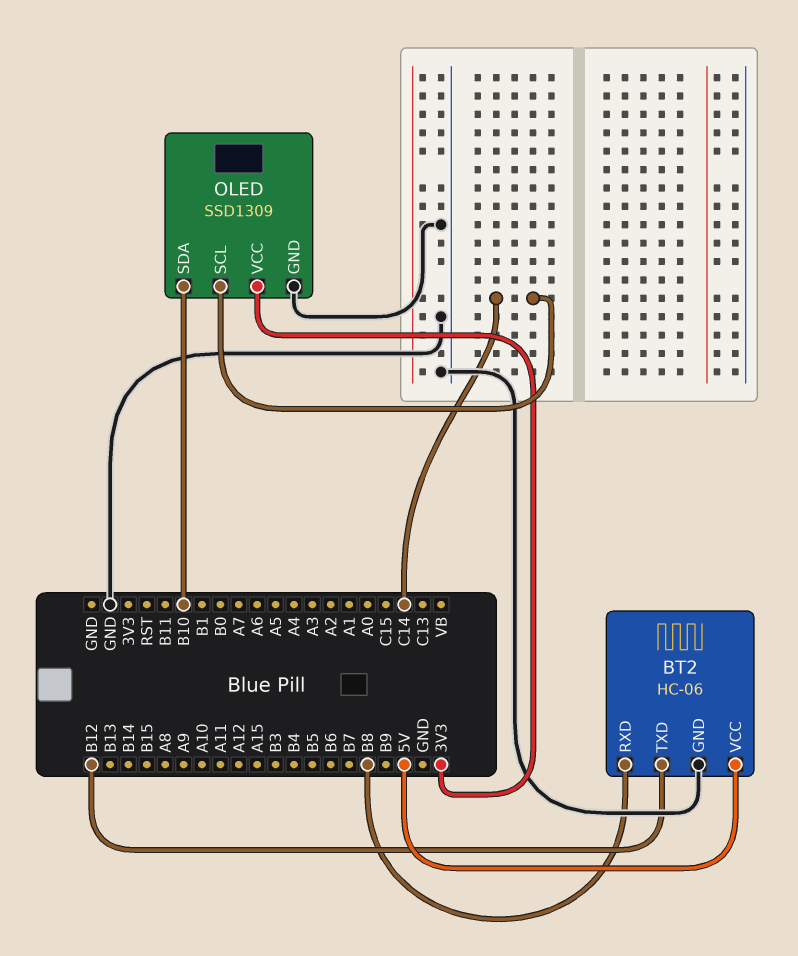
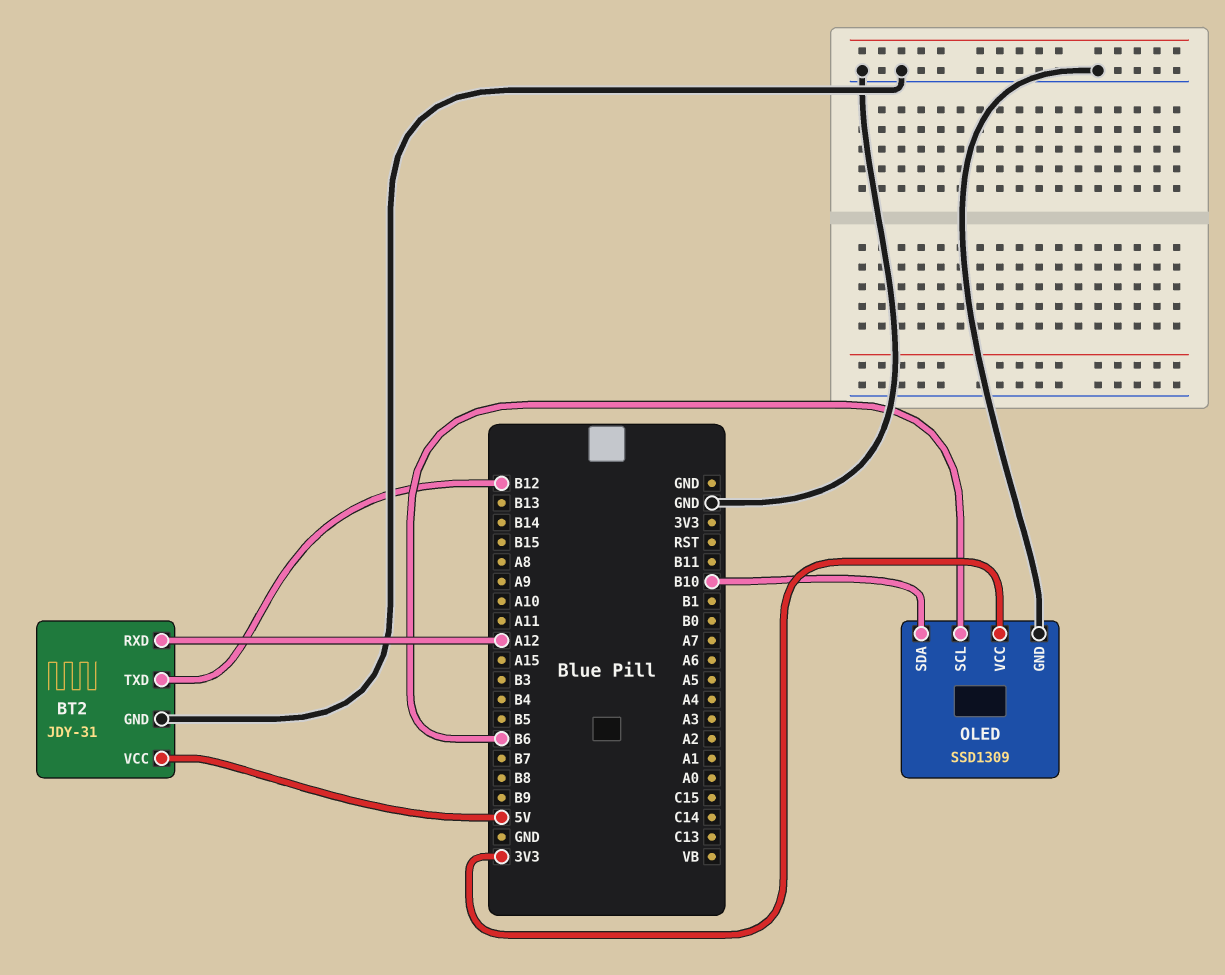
BT2: HC-06 -> JDY-31
BT2 pin RXD: B8 -> A12
OLED pin SCL: C14 -> B6

